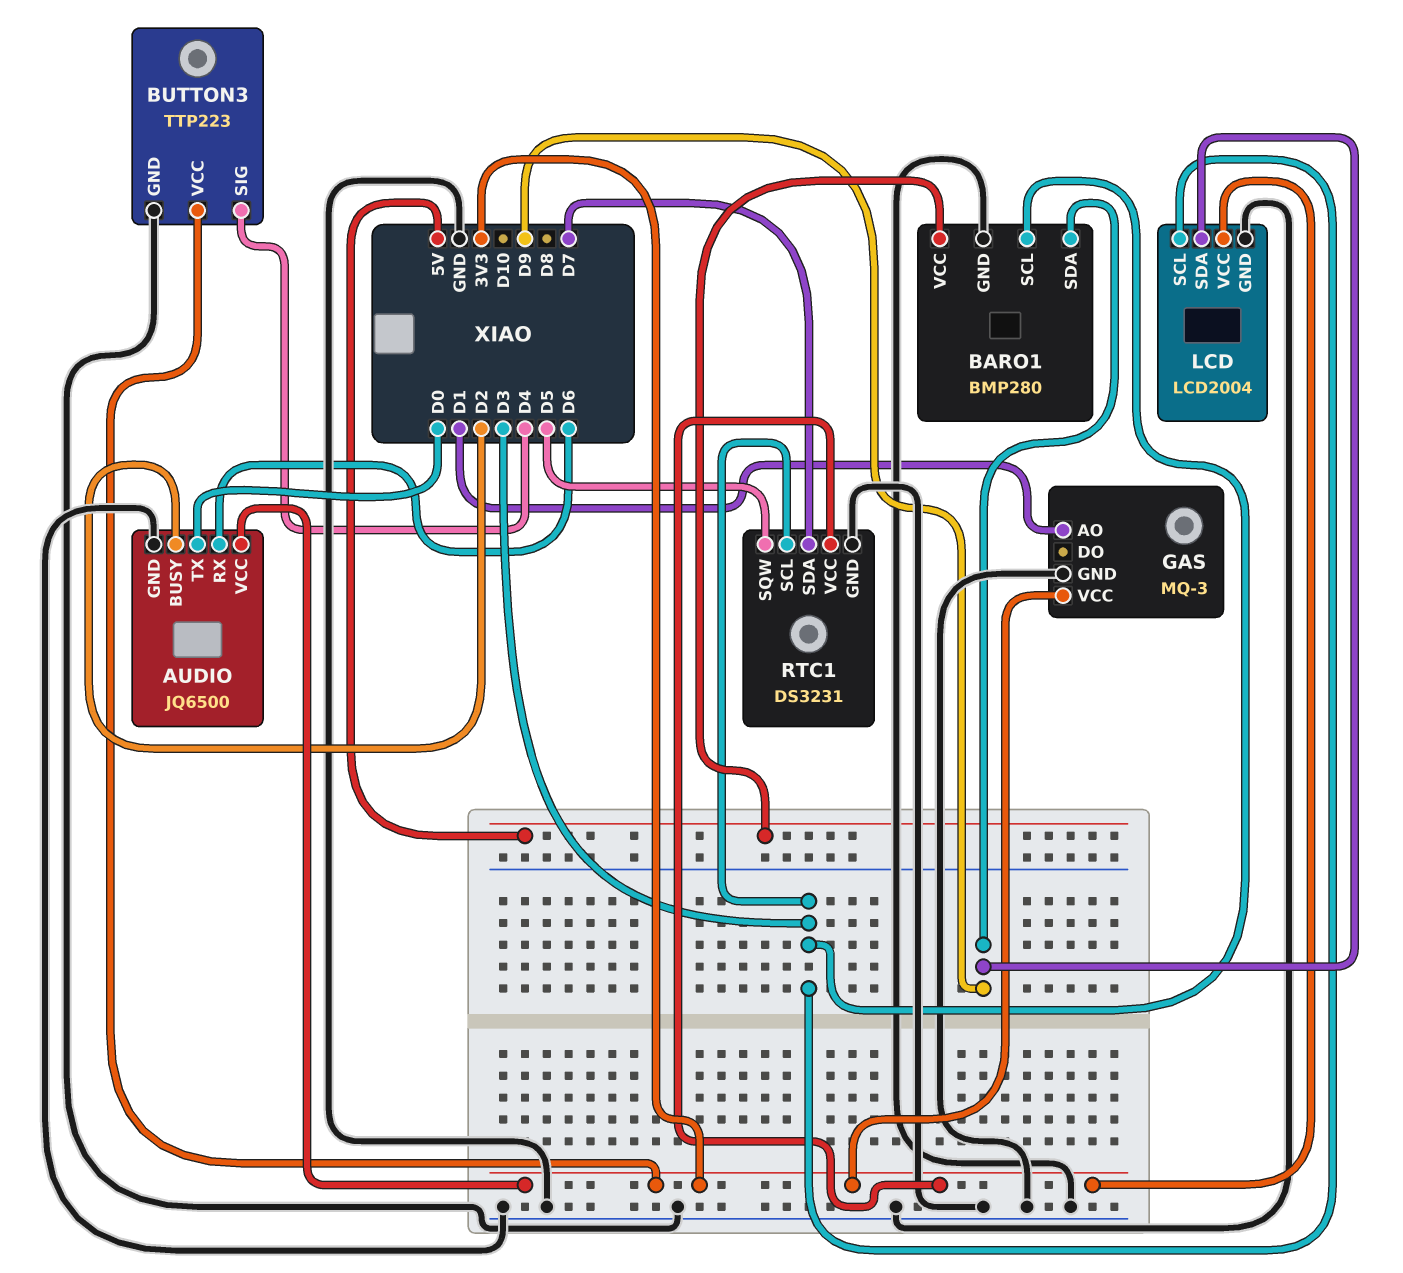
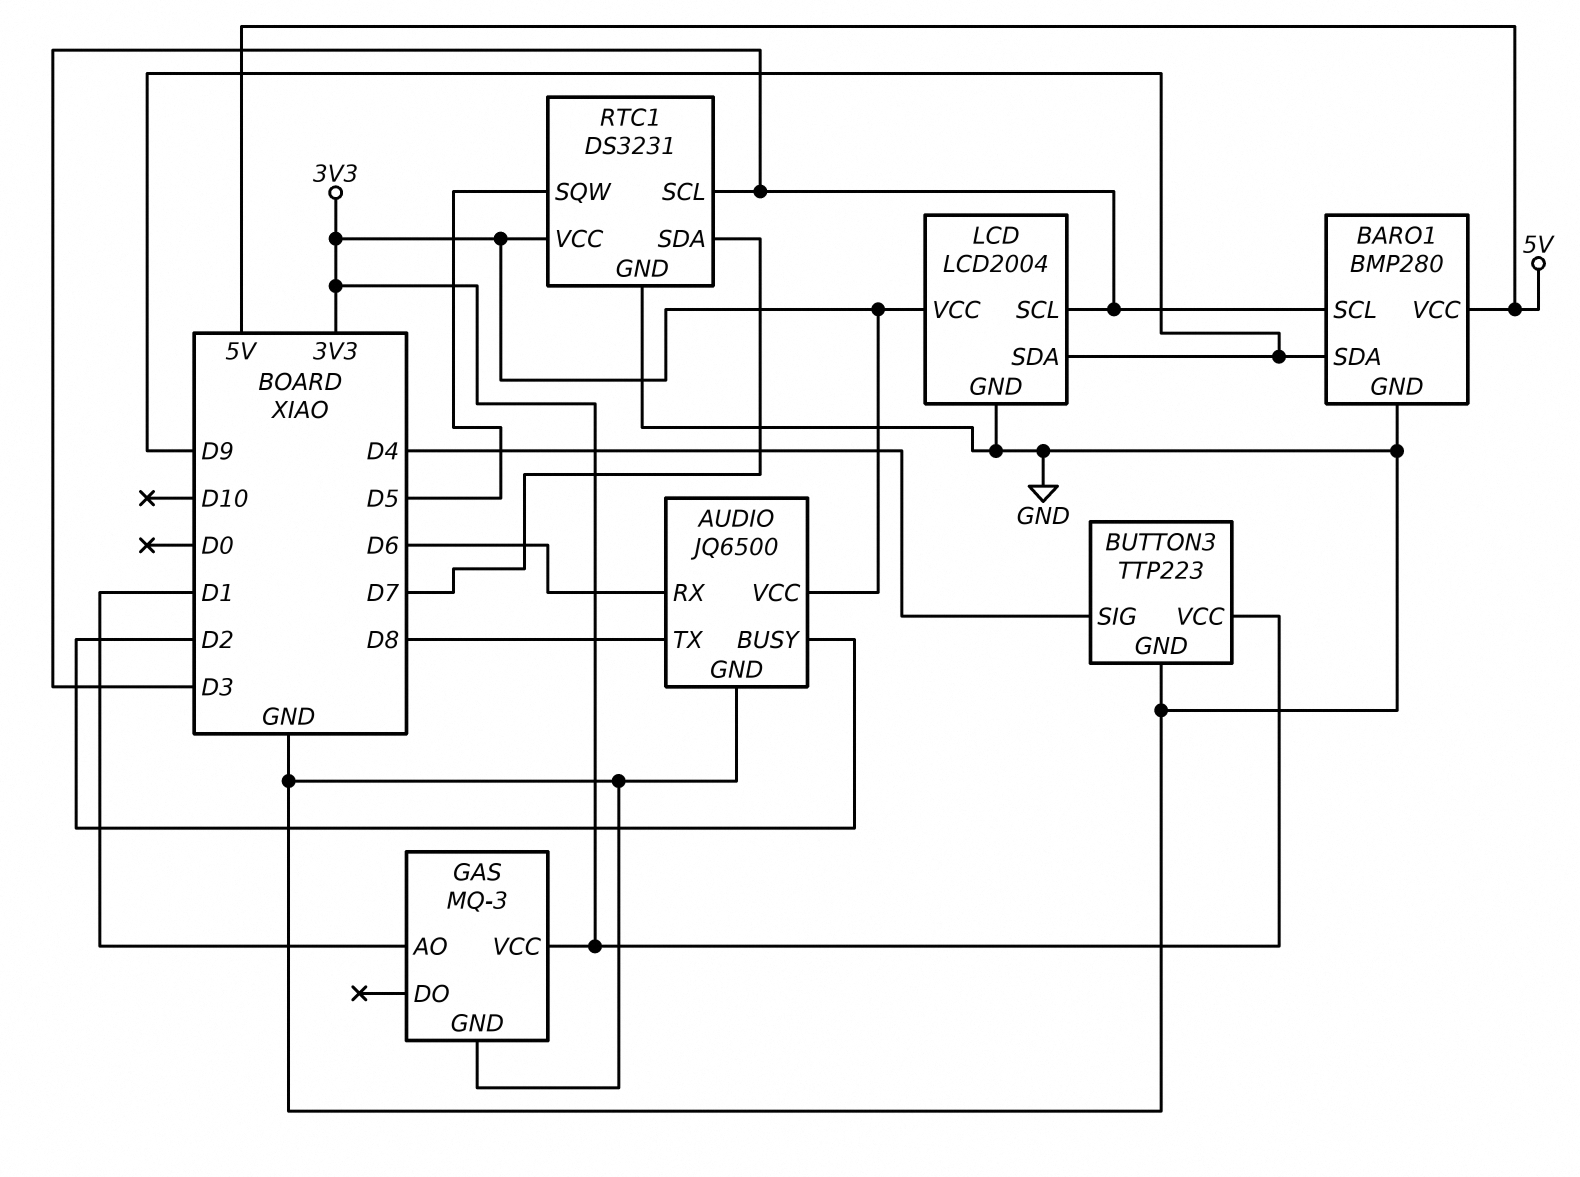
AUDIO pin TX: D0 -> D8

